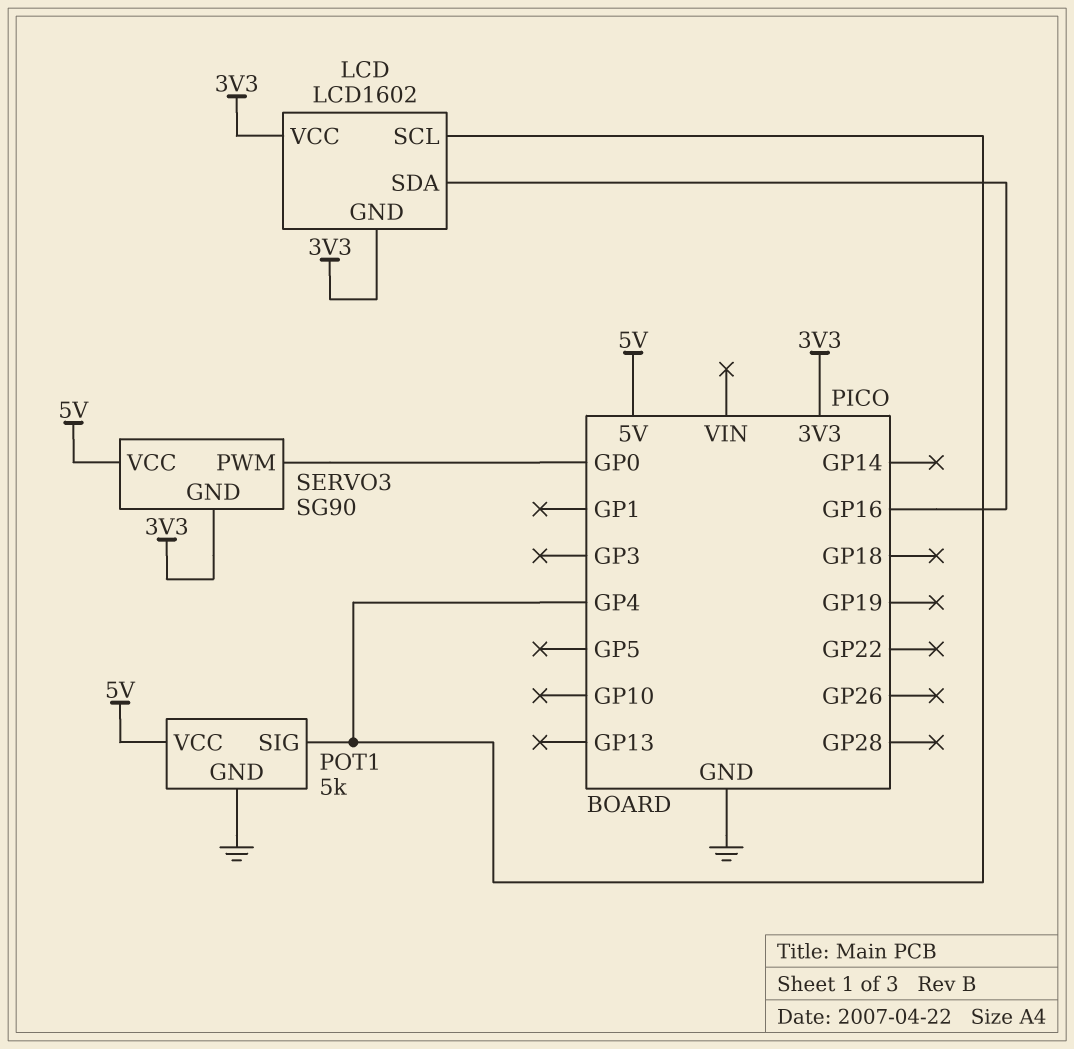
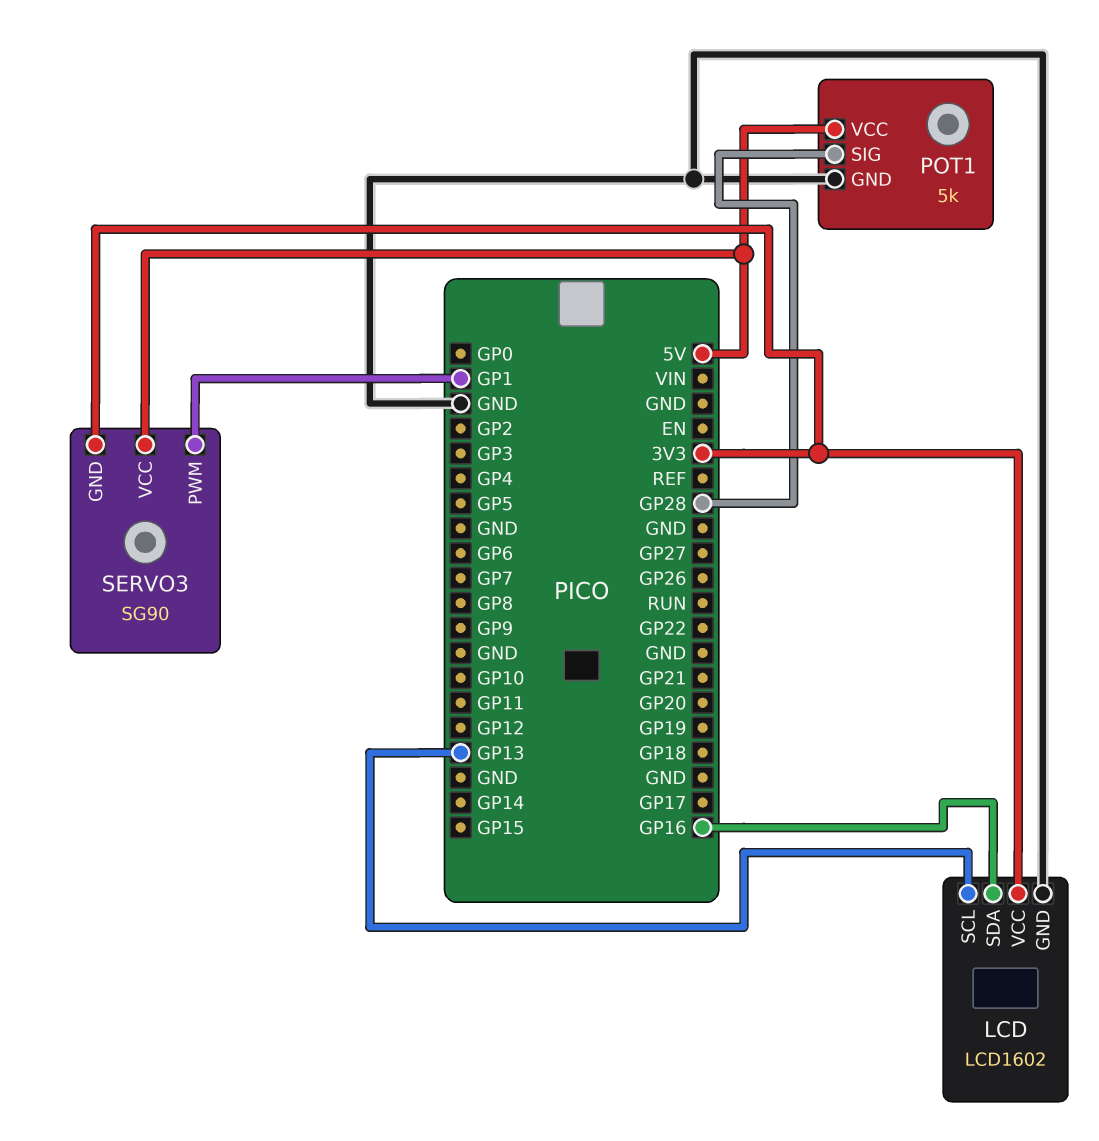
LCD pin GND: 3V3 -> GND
LCD pin SCL: GP4 -> GP13
POT1 pin SIG: GP4 -> GP28
SERVO3 pin PWM: GP0 -> GP1

